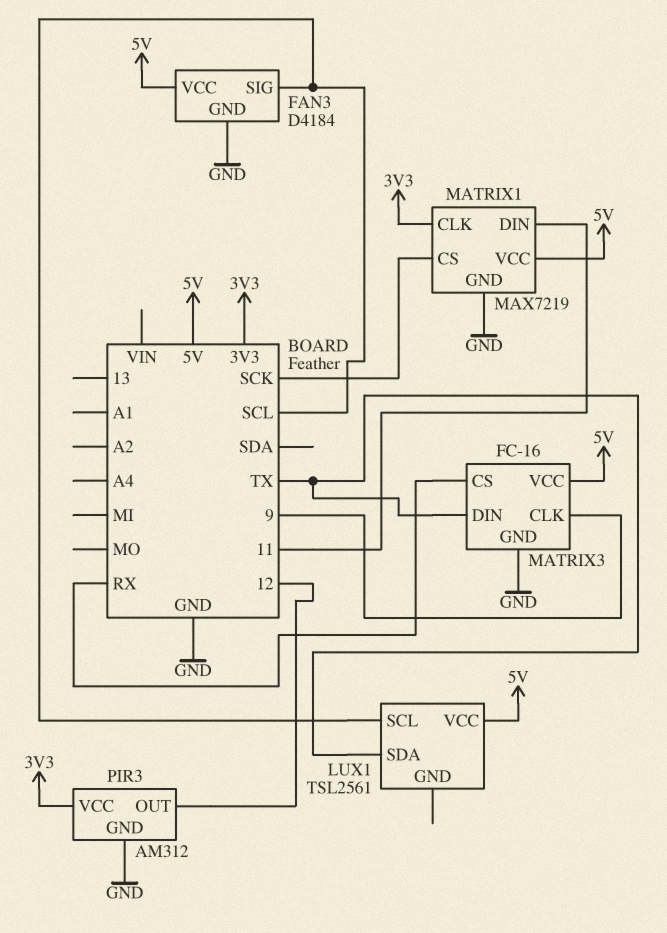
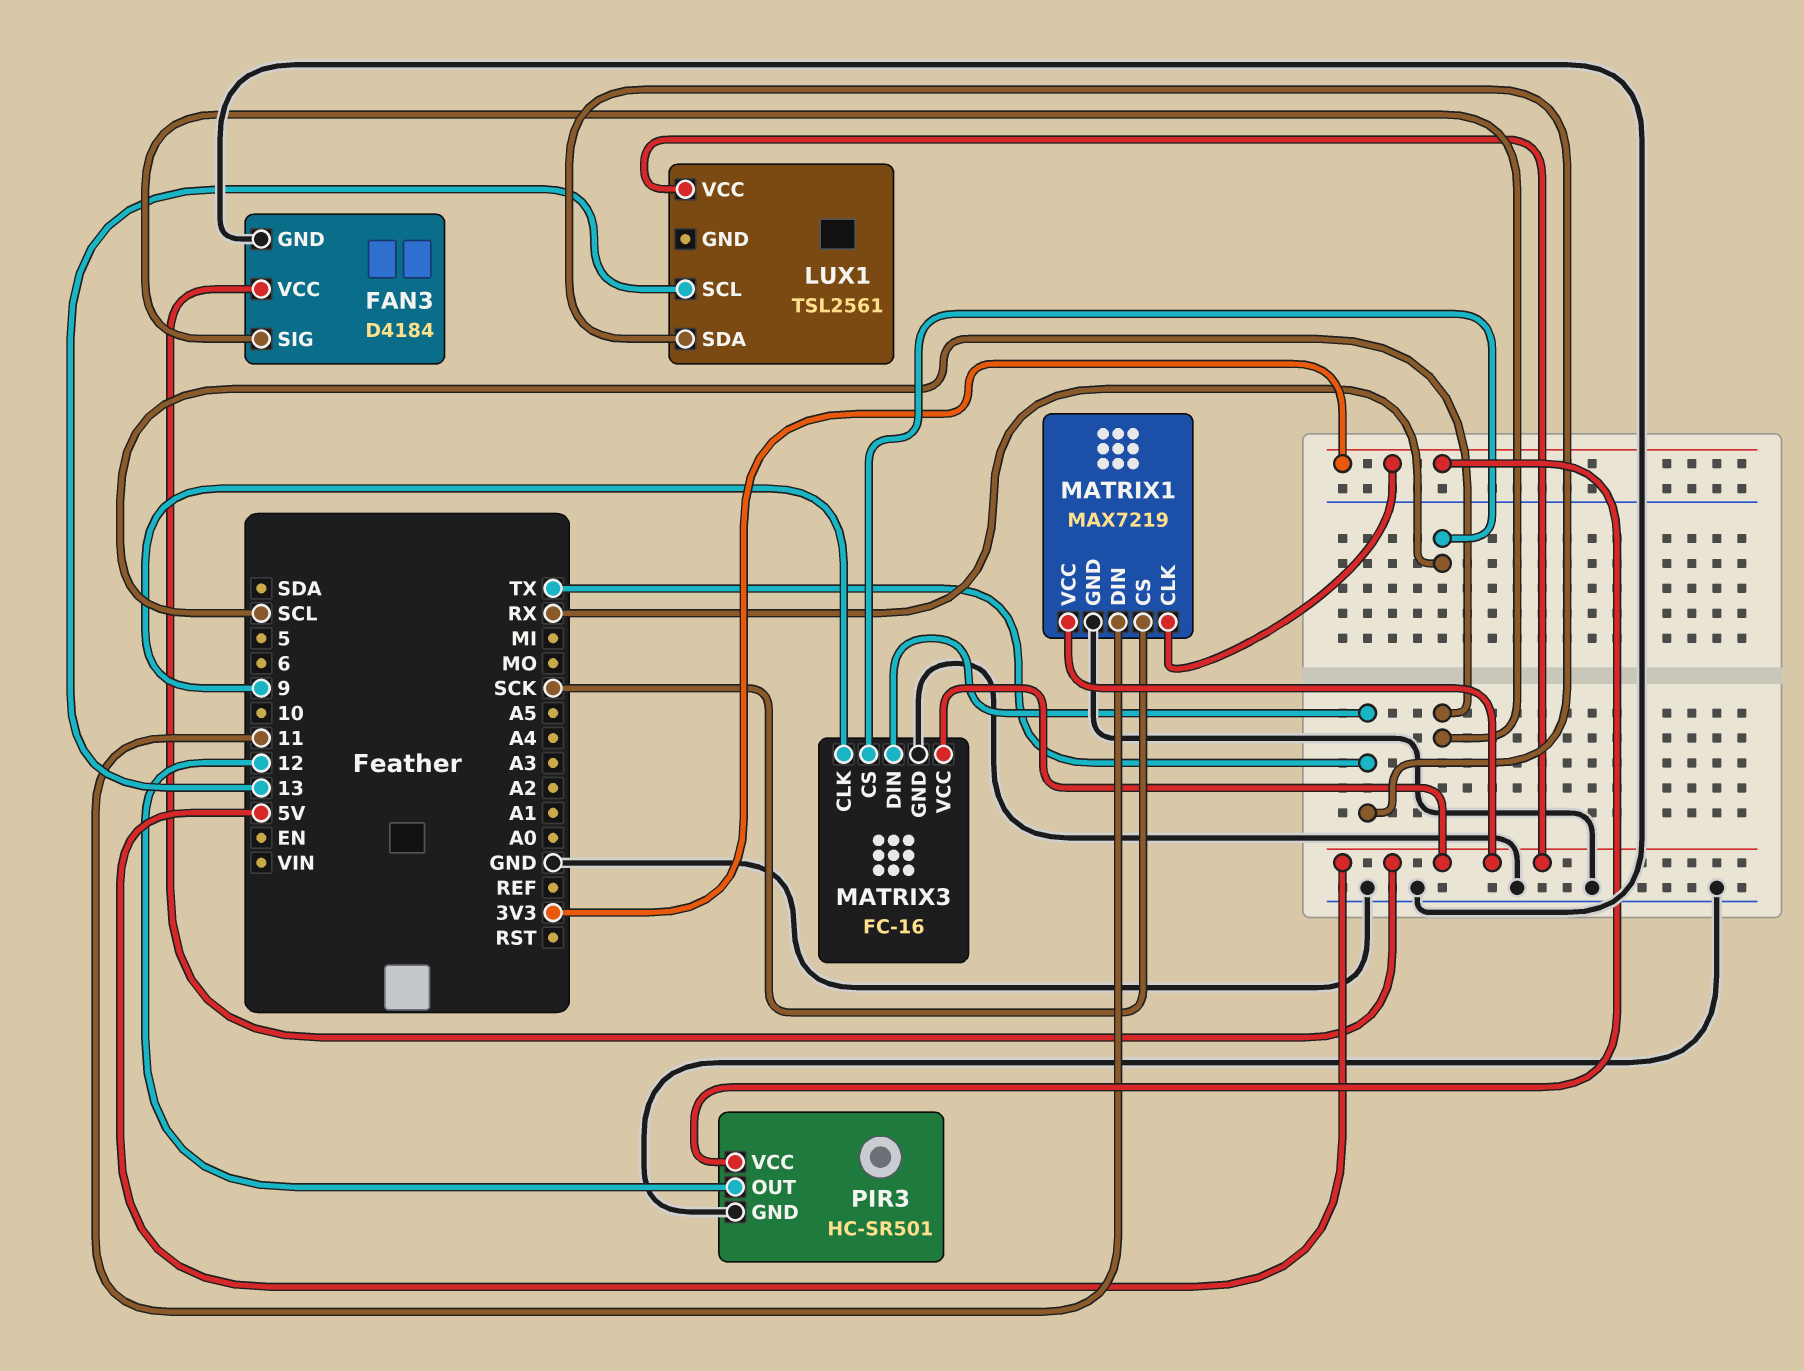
LUX1 pin SCL: SCL -> 13
PIR3: AM312 -> HC-SR501

